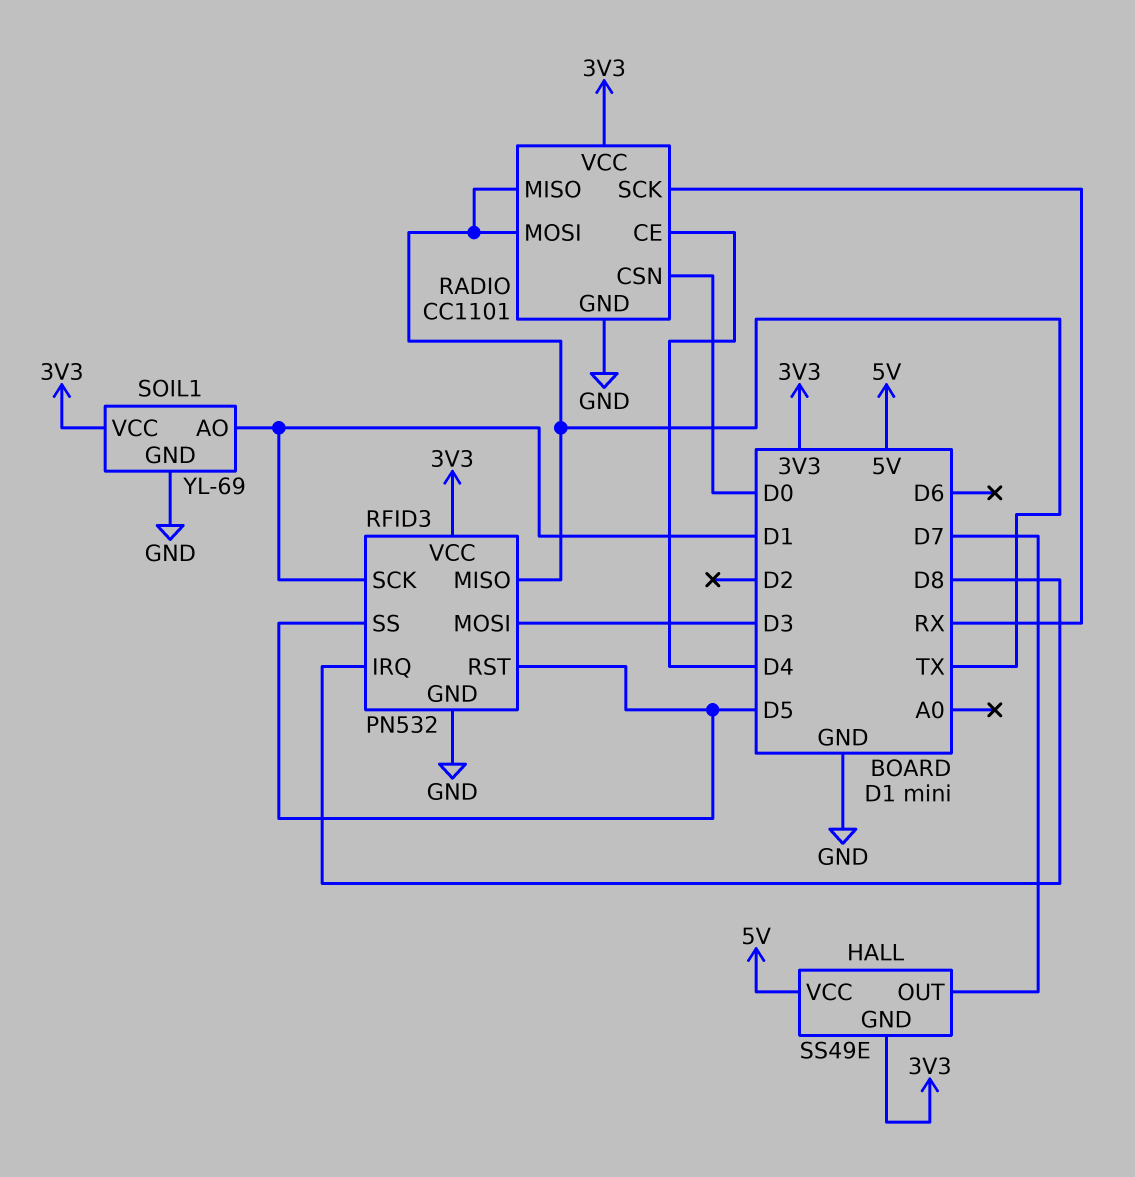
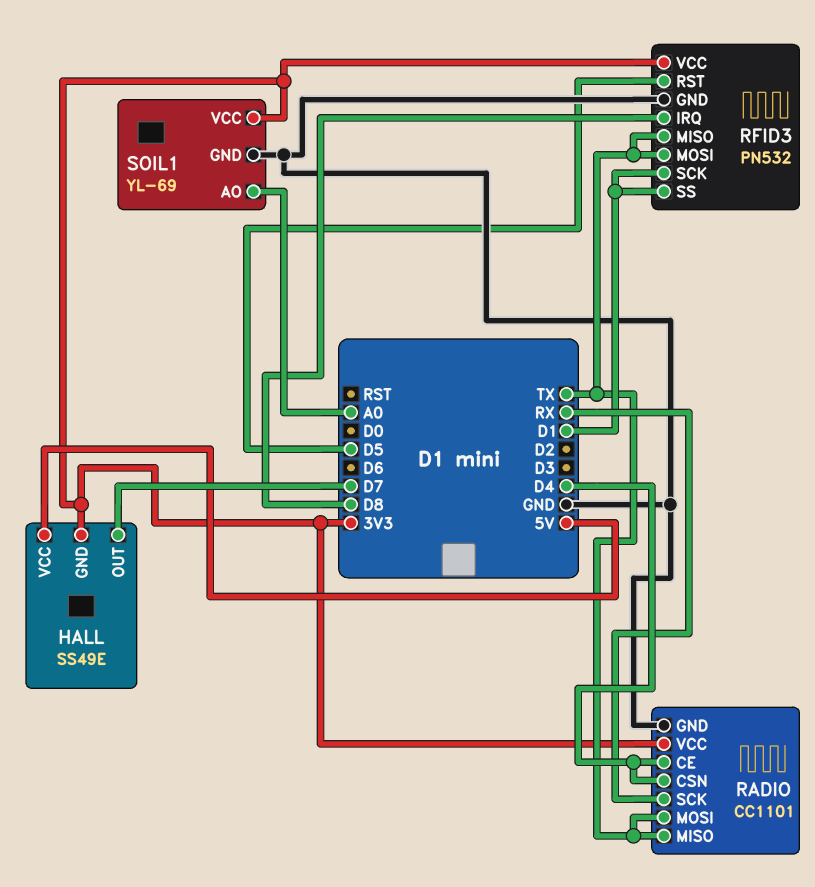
RADIO pin CSN: D0 -> D4
RFID3 pin MOSI: D3 -> TX
RFID3 pin SS: D5 -> D1
SOIL1 pin AO: D1 -> A0

